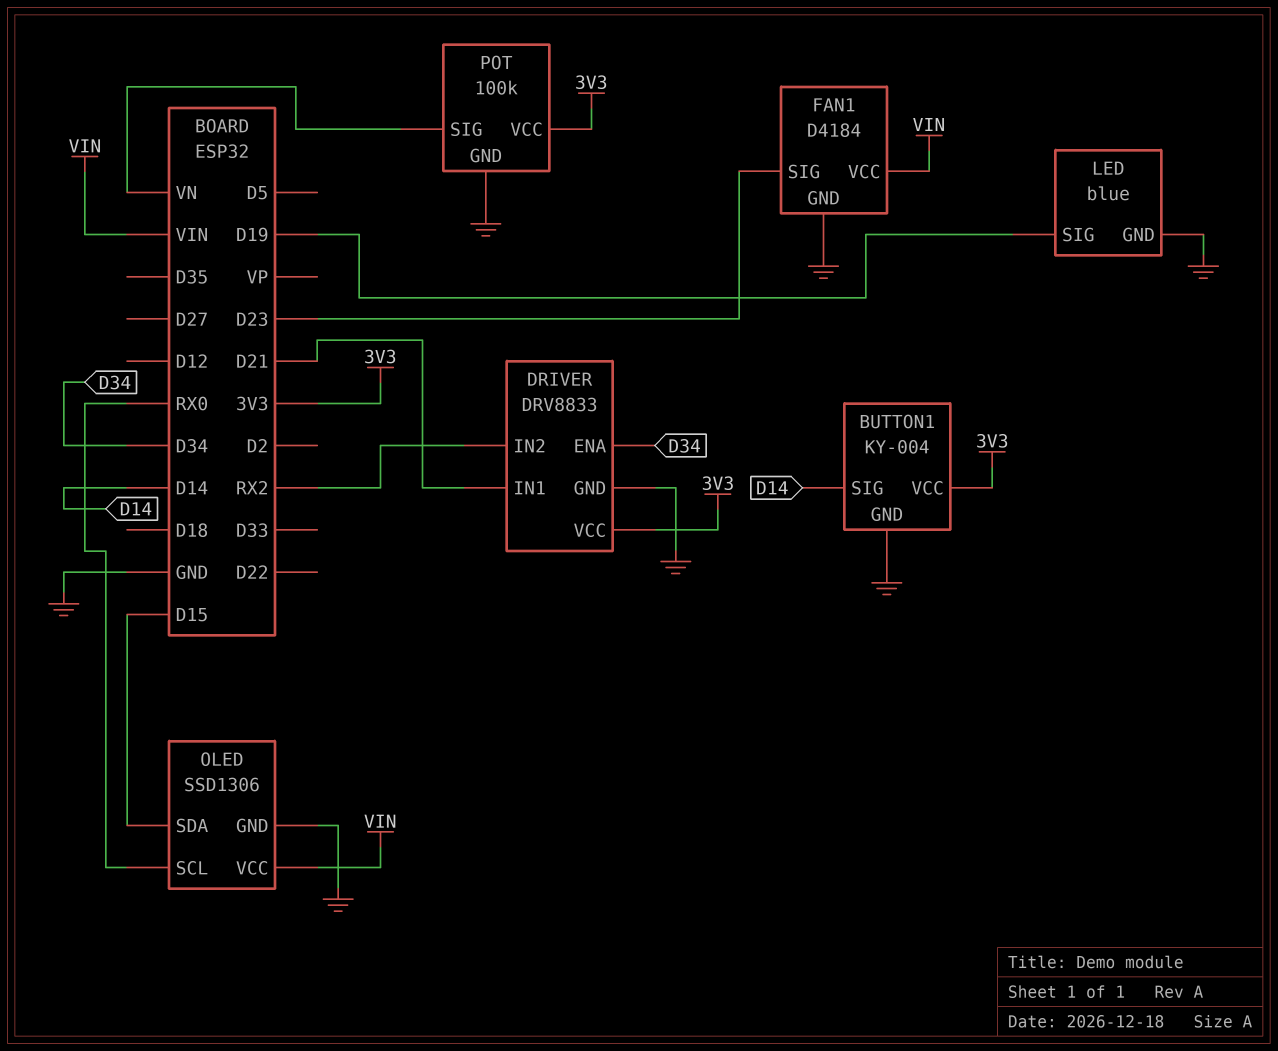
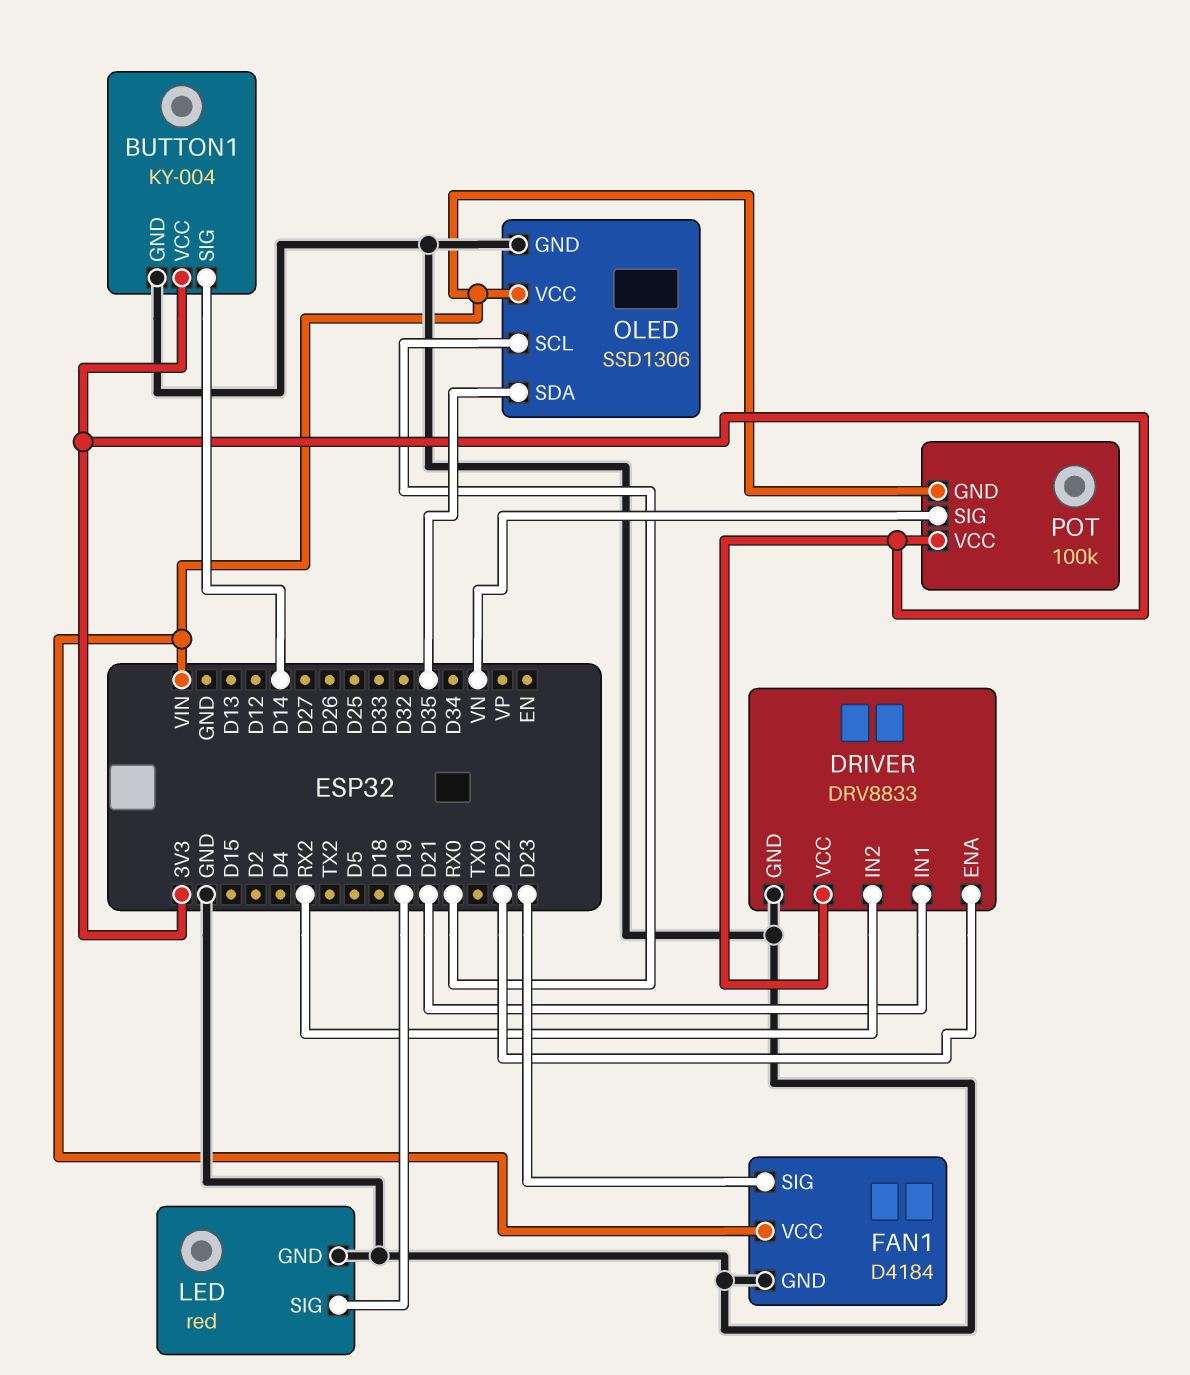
DRIVER pin ENA: D34 -> D22
LED: blue -> red
OLED pin SDA: D15 -> D35
POT pin GND: GND -> VIN

